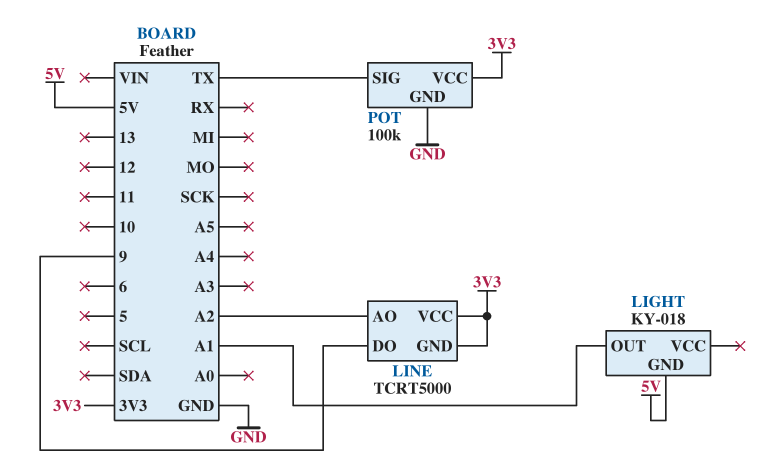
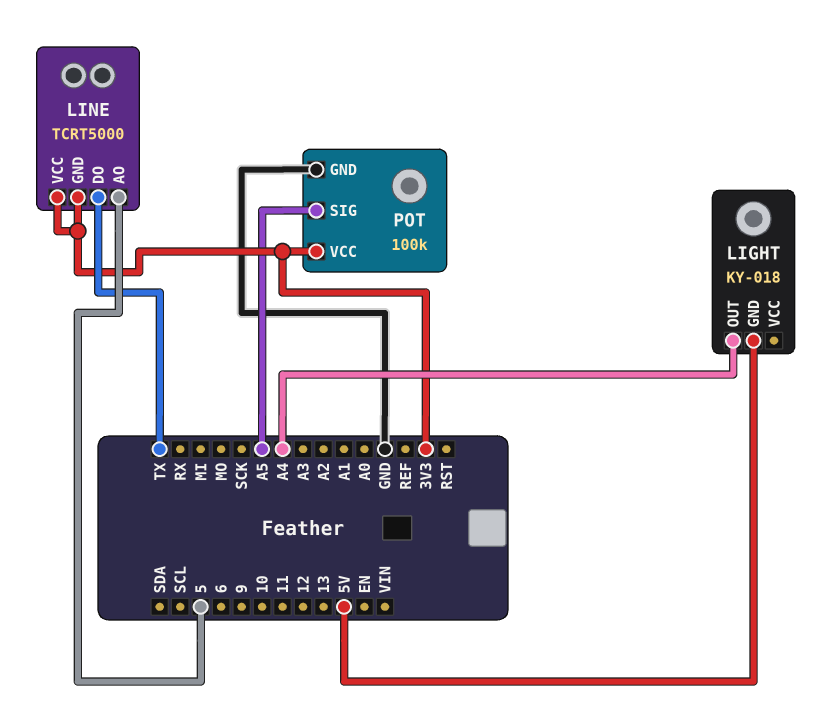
LIGHT pin OUT: A1 -> A4
LINE pin AO: A2 -> 5
LINE pin DO: 9 -> TX
POT pin SIG: TX -> A5

